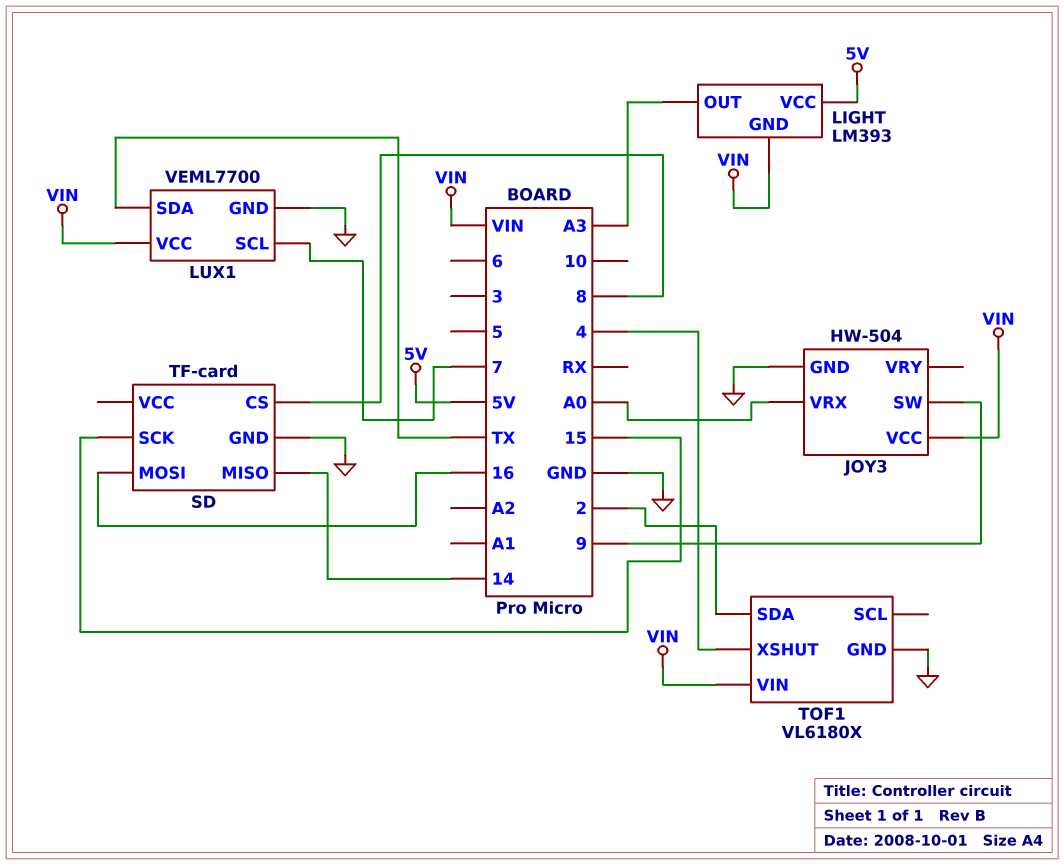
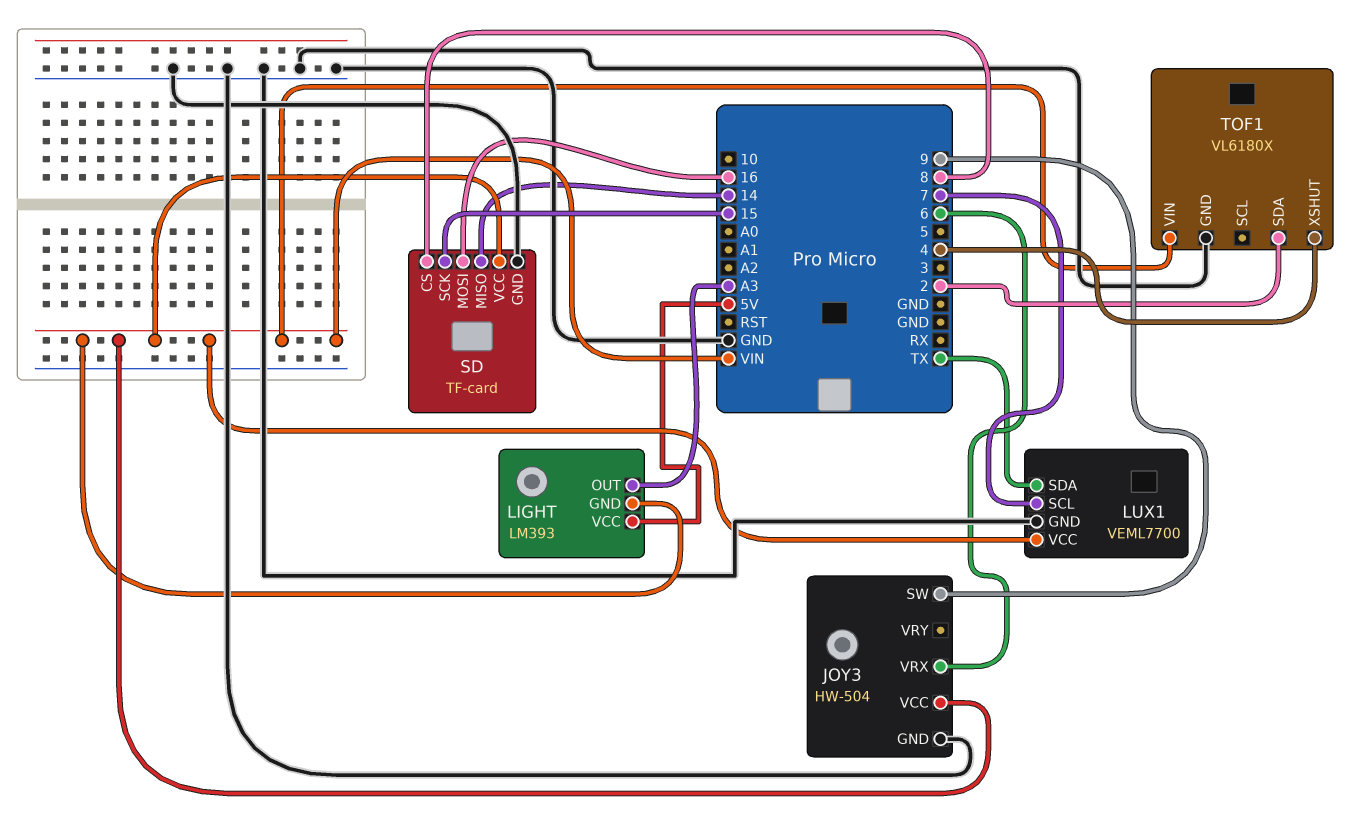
JOY3 pin VRX: A0 -> 6
SD pin VCC: none -> VIN

